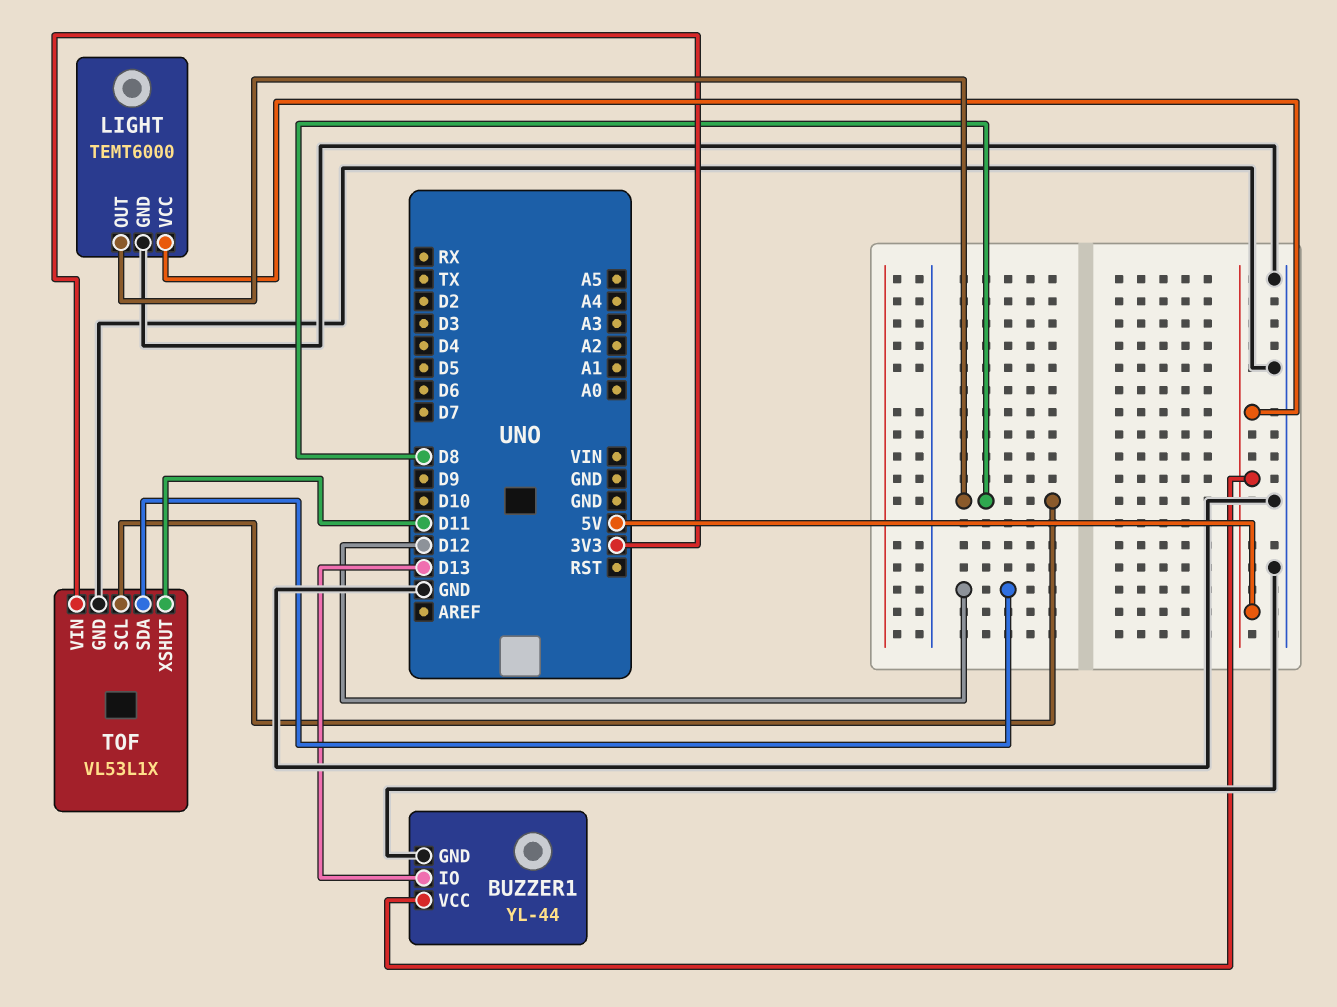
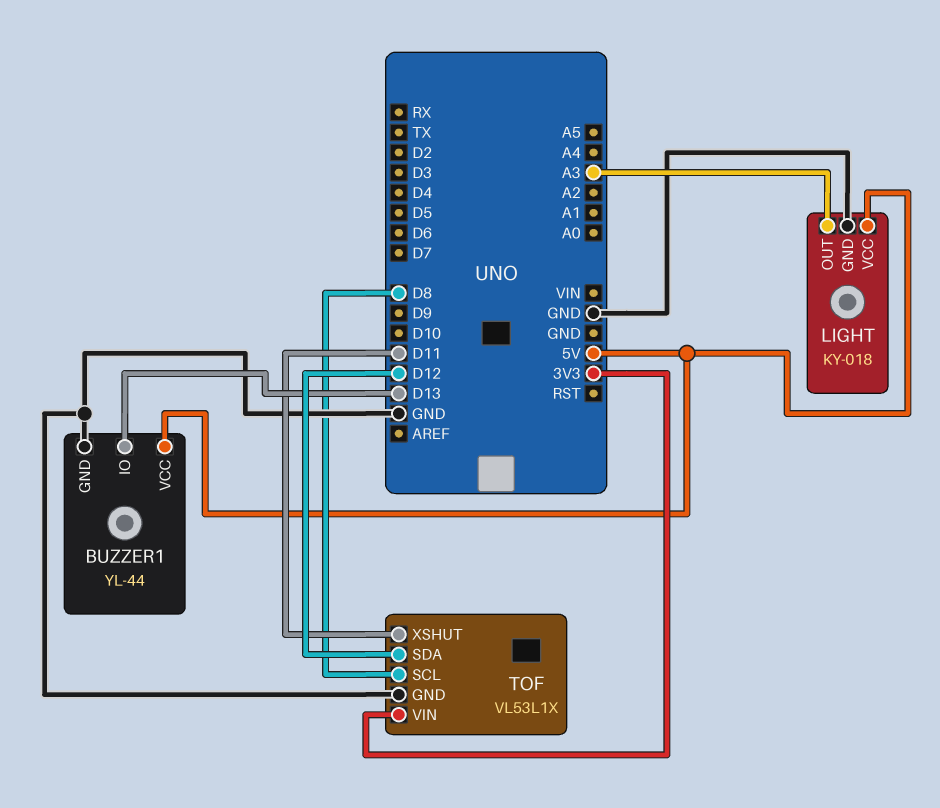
LIGHT: TEMT6000 -> KY-018
LIGHT pin OUT: D8 -> A3

